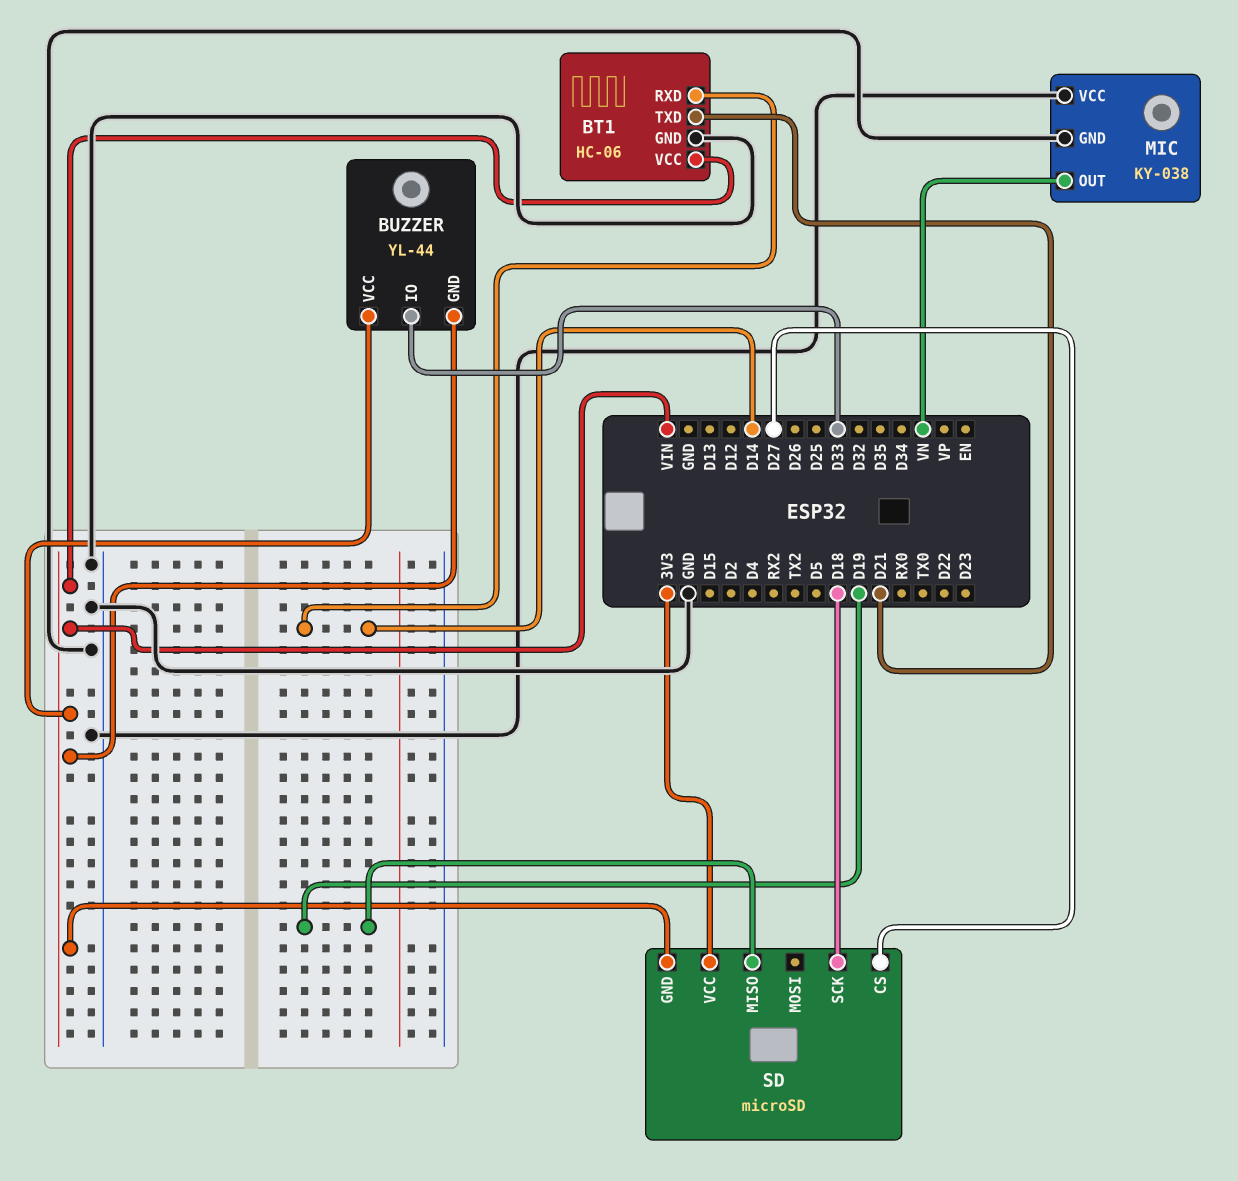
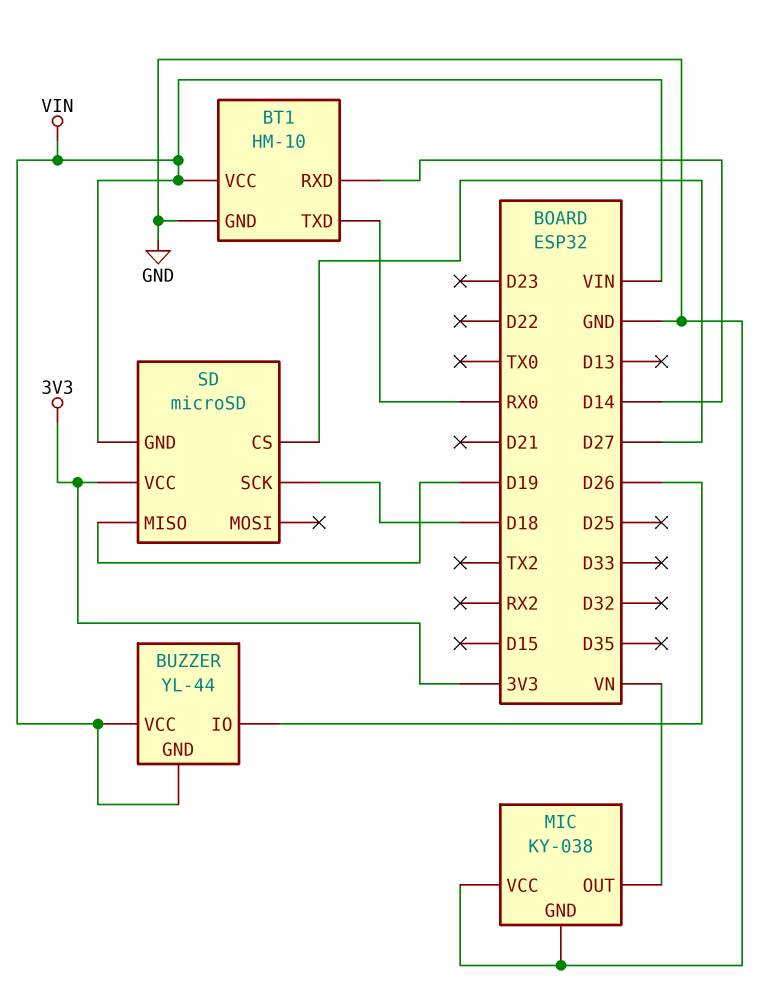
BT1: HC-06 -> HM-10
BT1 pin TXD: D21 -> RX0
BUZZER pin IO: D33 -> D26

